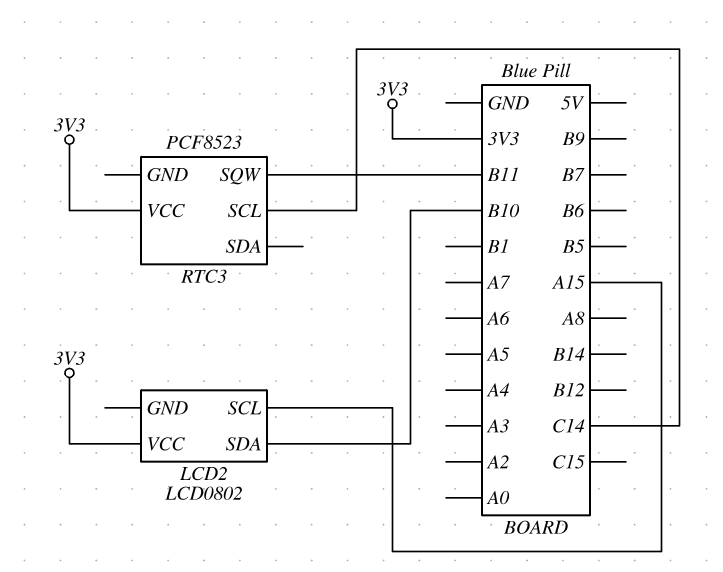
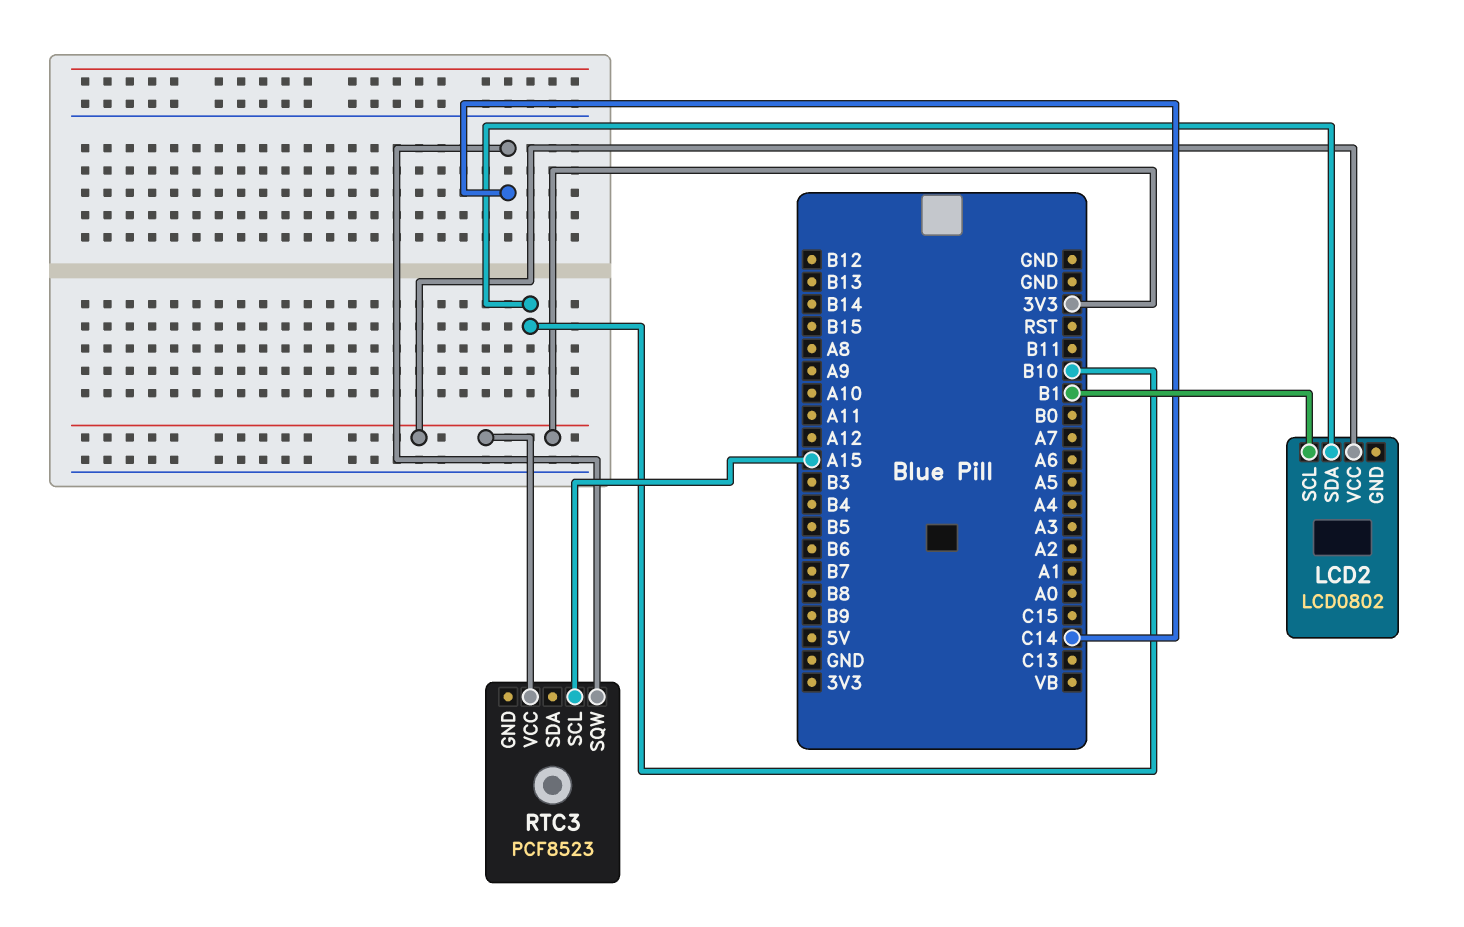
LCD2 pin SCL: A15 -> B1
RTC3 pin SCL: C14 -> A15
RTC3 pin SQW: B11 -> C14

